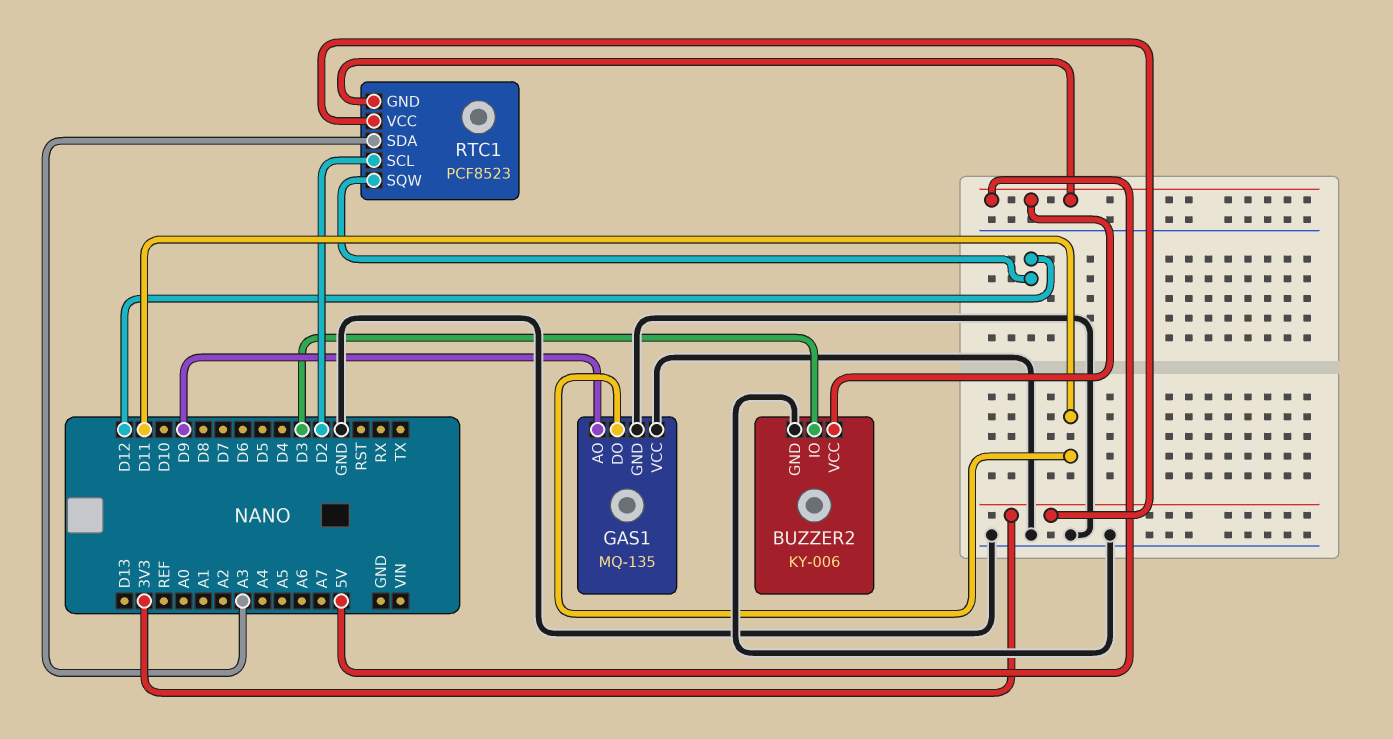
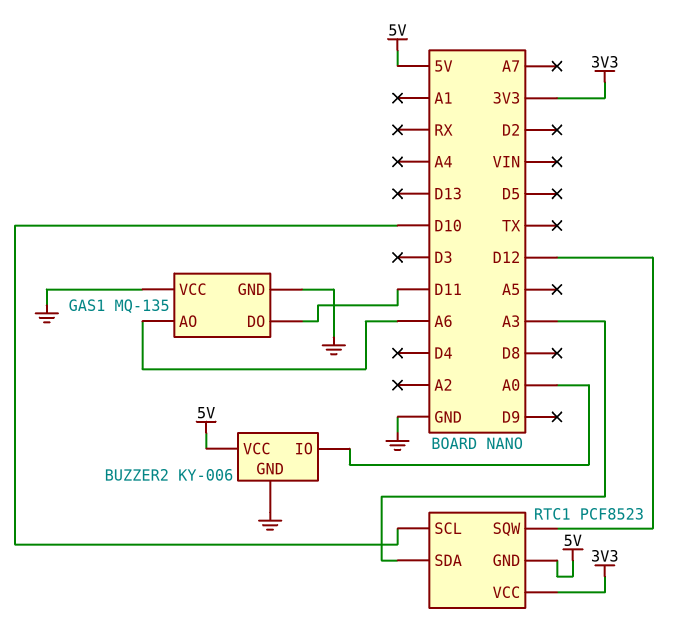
BUZZER2 pin IO: D3 -> A0
GAS1 pin AO: D9 -> A6
RTC1 pin SCL: D2 -> D10

